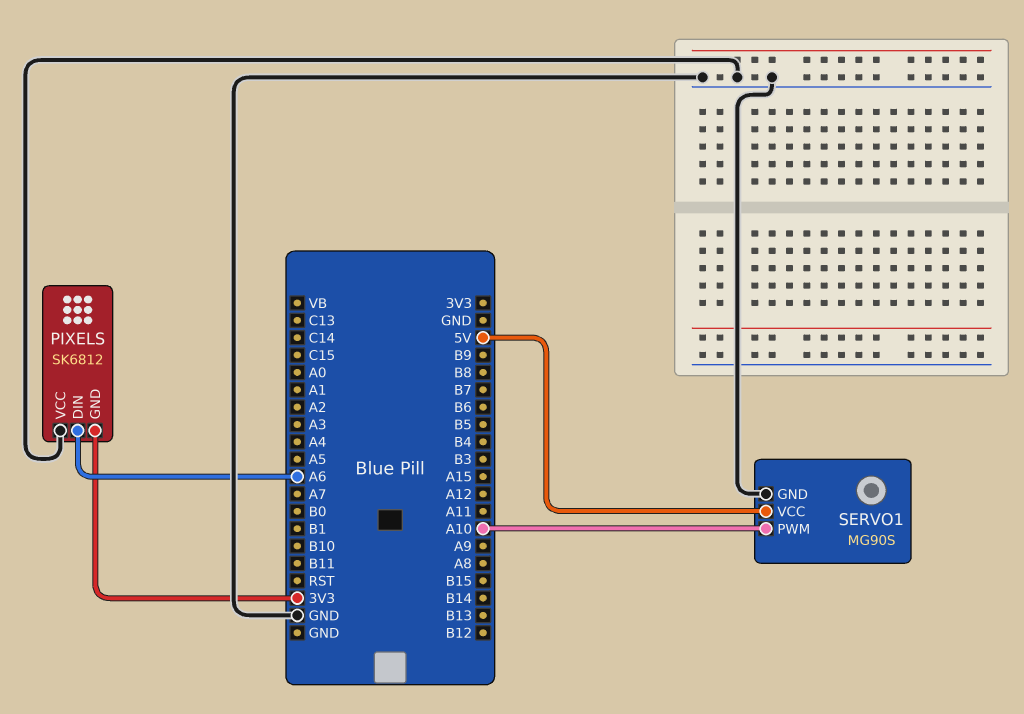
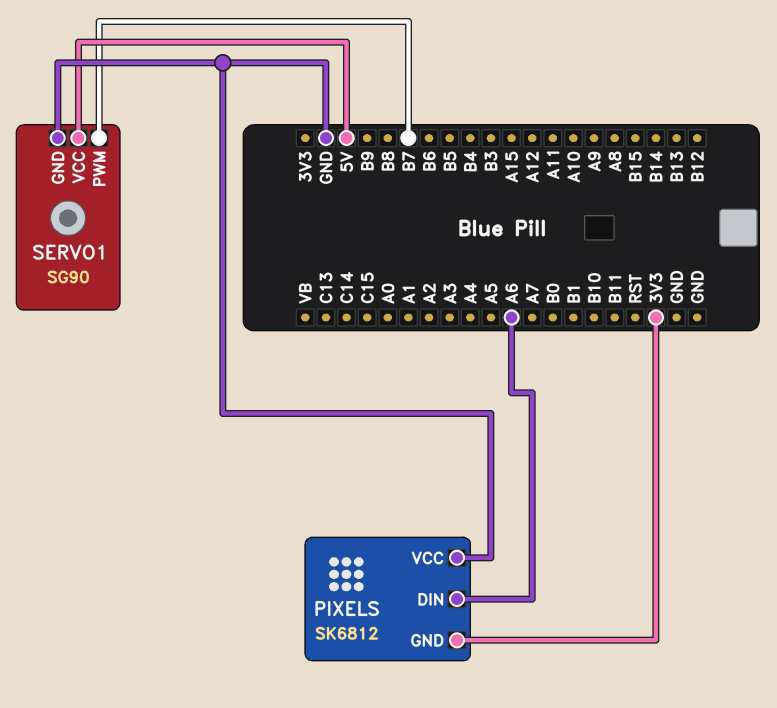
SERVO1: MG90S -> SG90
SERVO1 pin PWM: A10 -> B7

